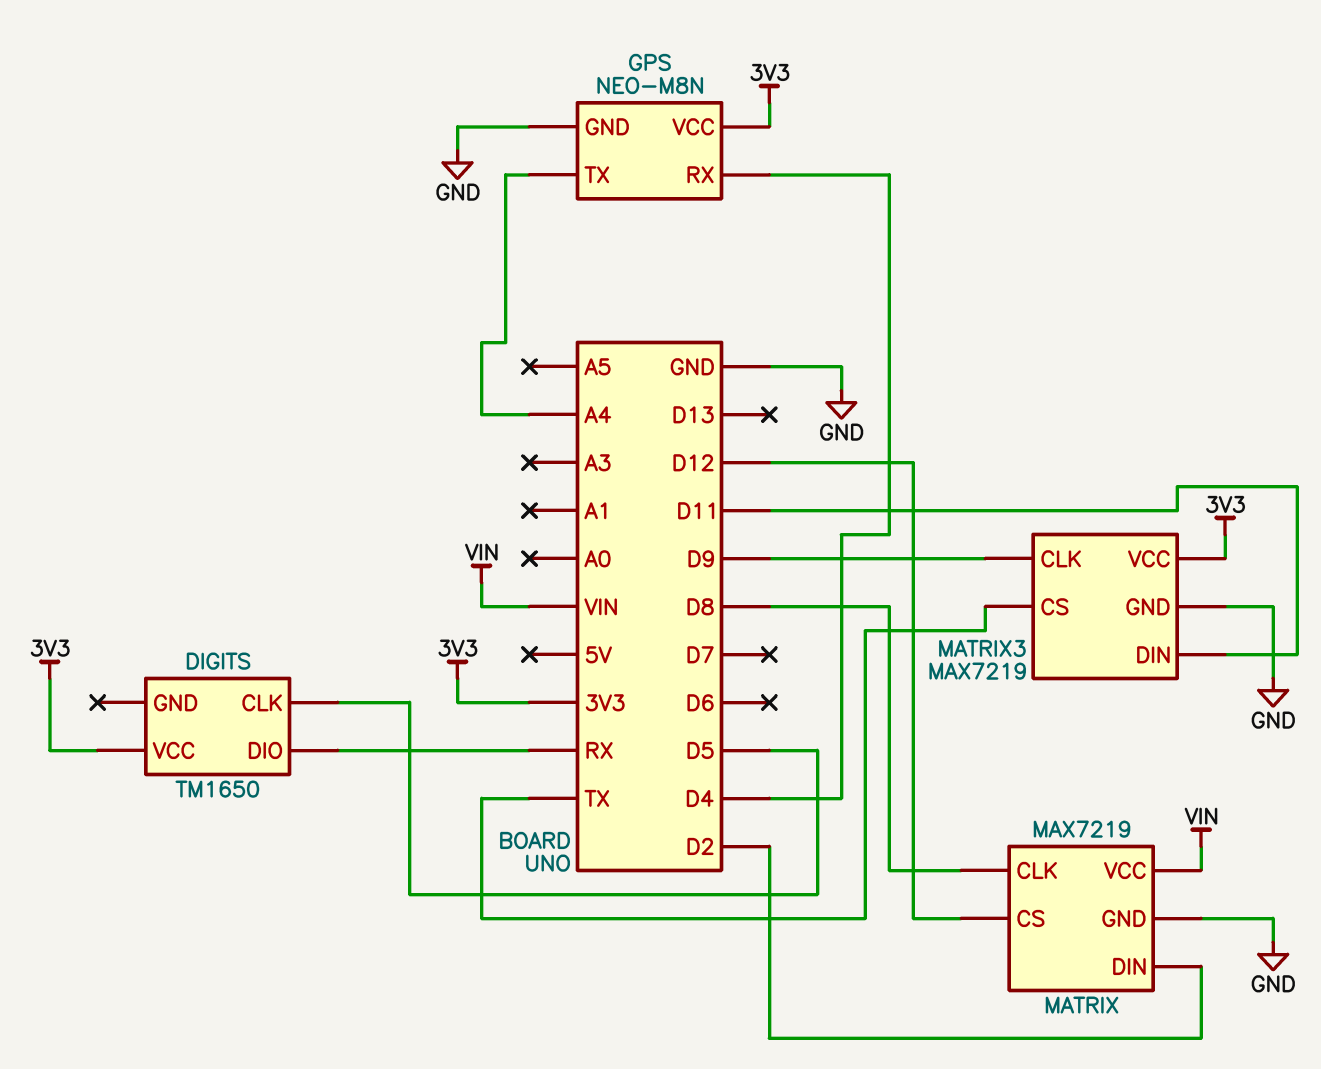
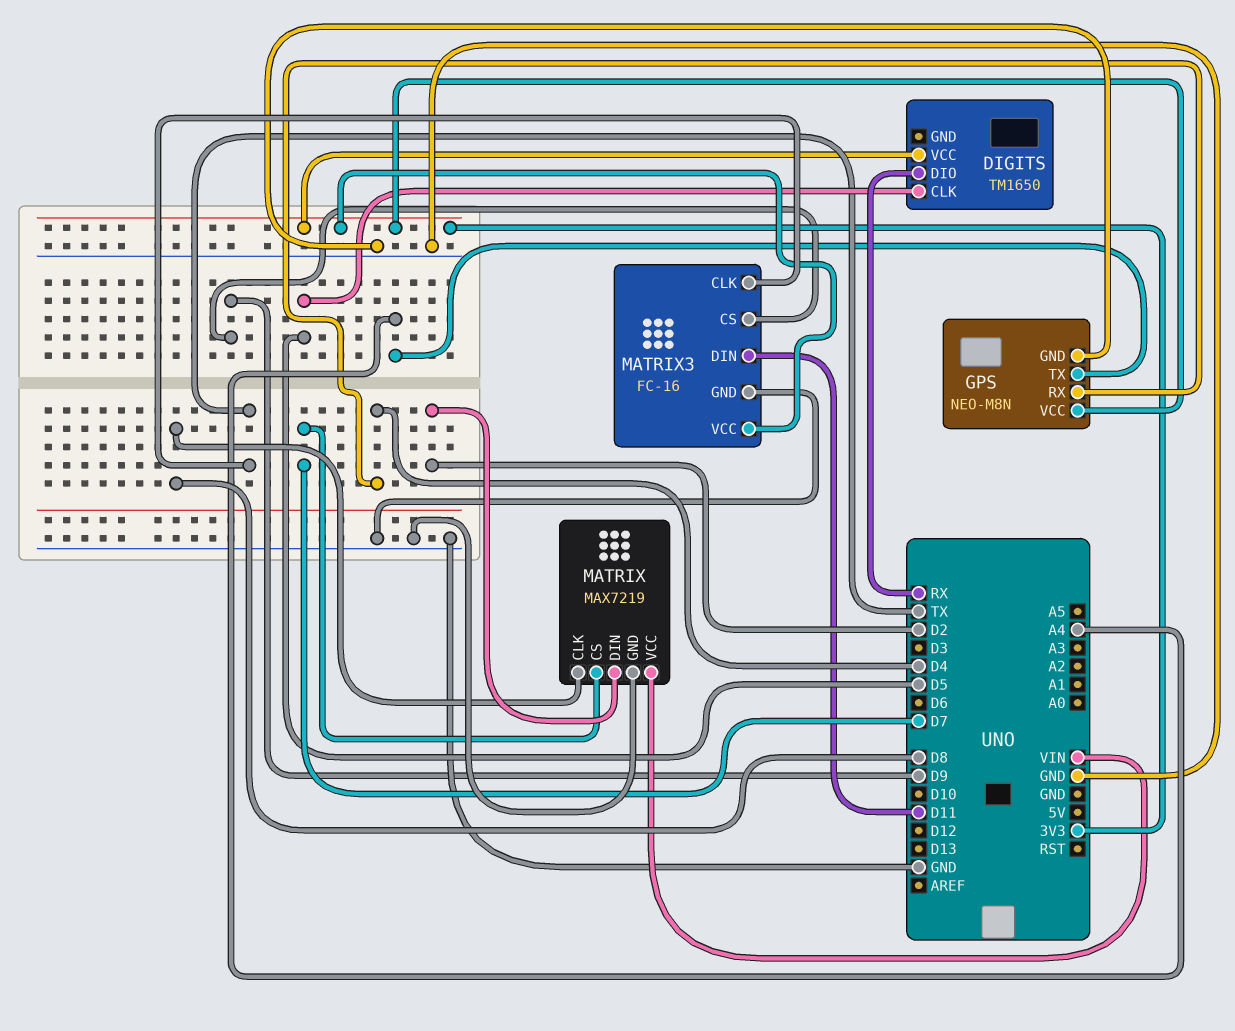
MATRIX pin CS: D12 -> D7
MATRIX3: MAX7219 -> FC-16
MATRIX3 pin CLK: D9 -> TX
MATRIX3 pin CS: TX -> D9

